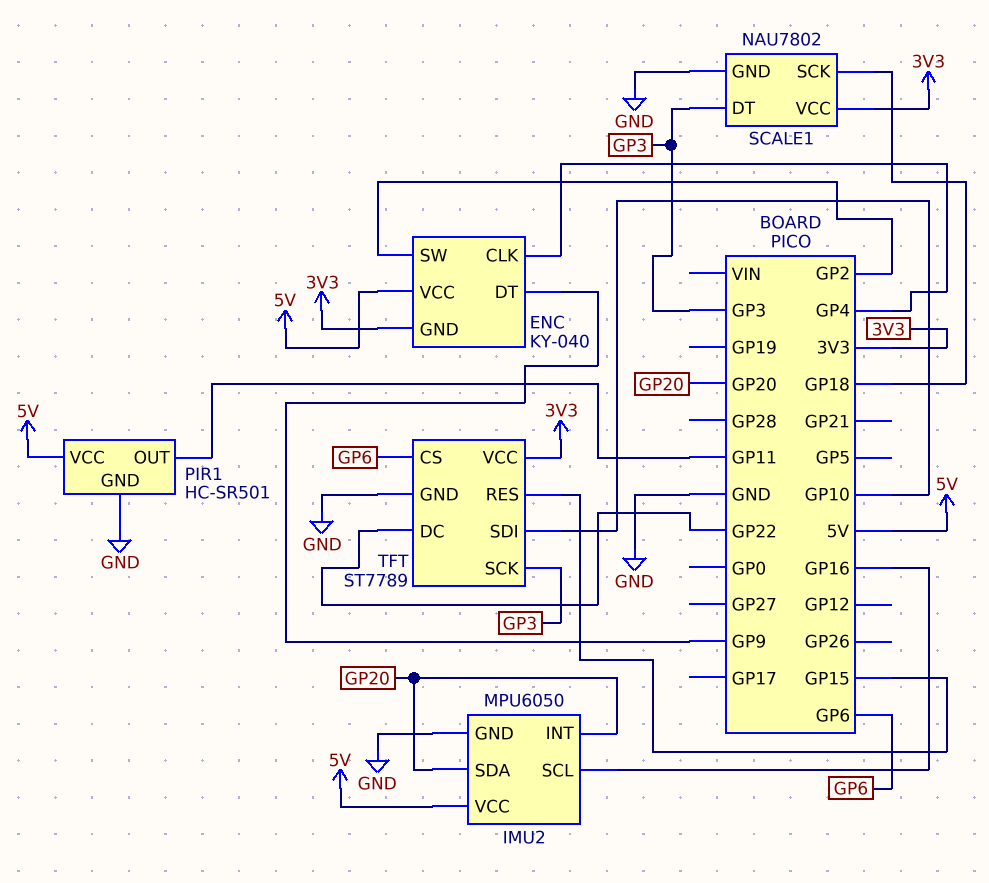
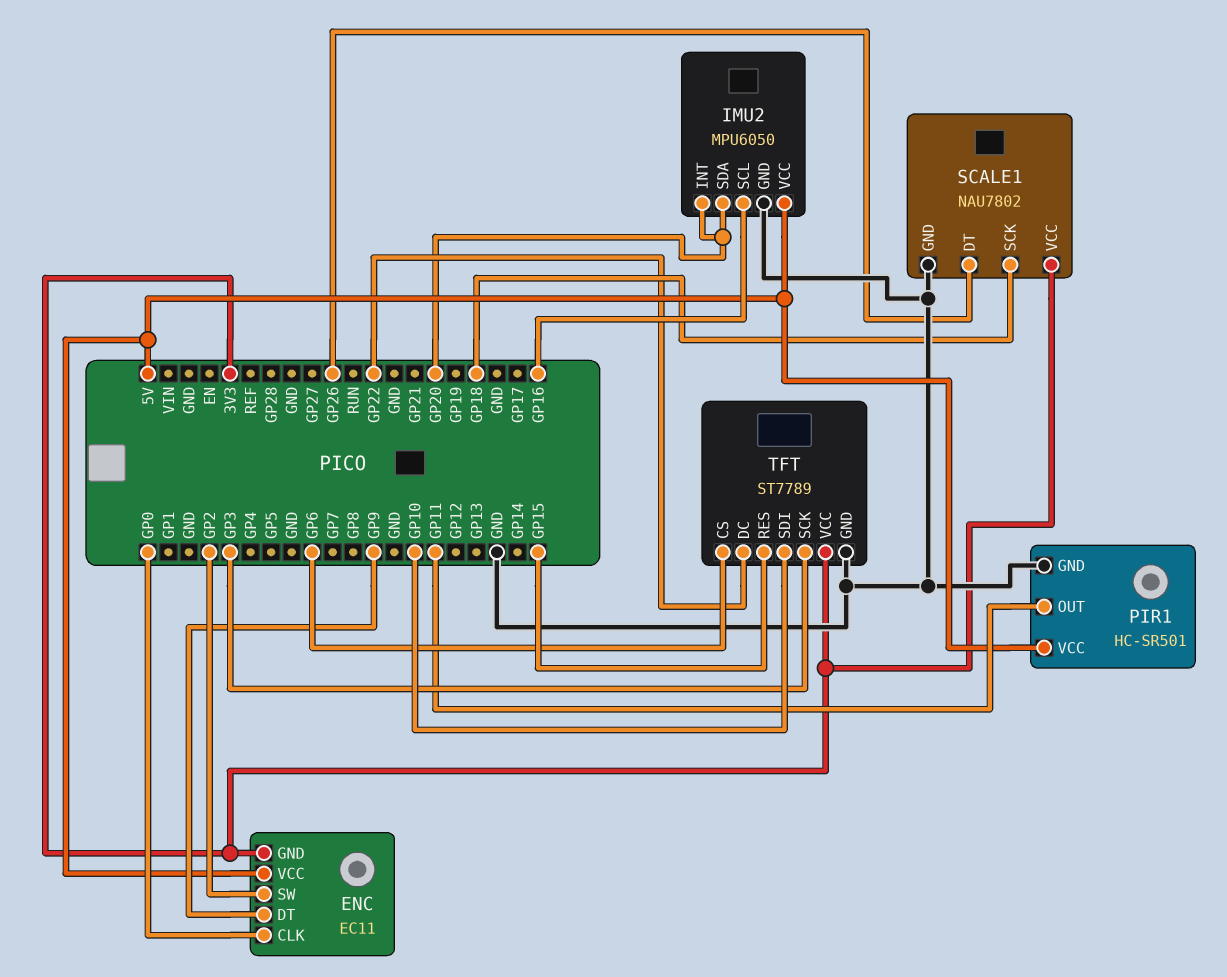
ENC: KY-040 -> EC11
ENC pin CLK: GP4 -> GP0
SCALE1 pin DT: GP3 -> GP26

